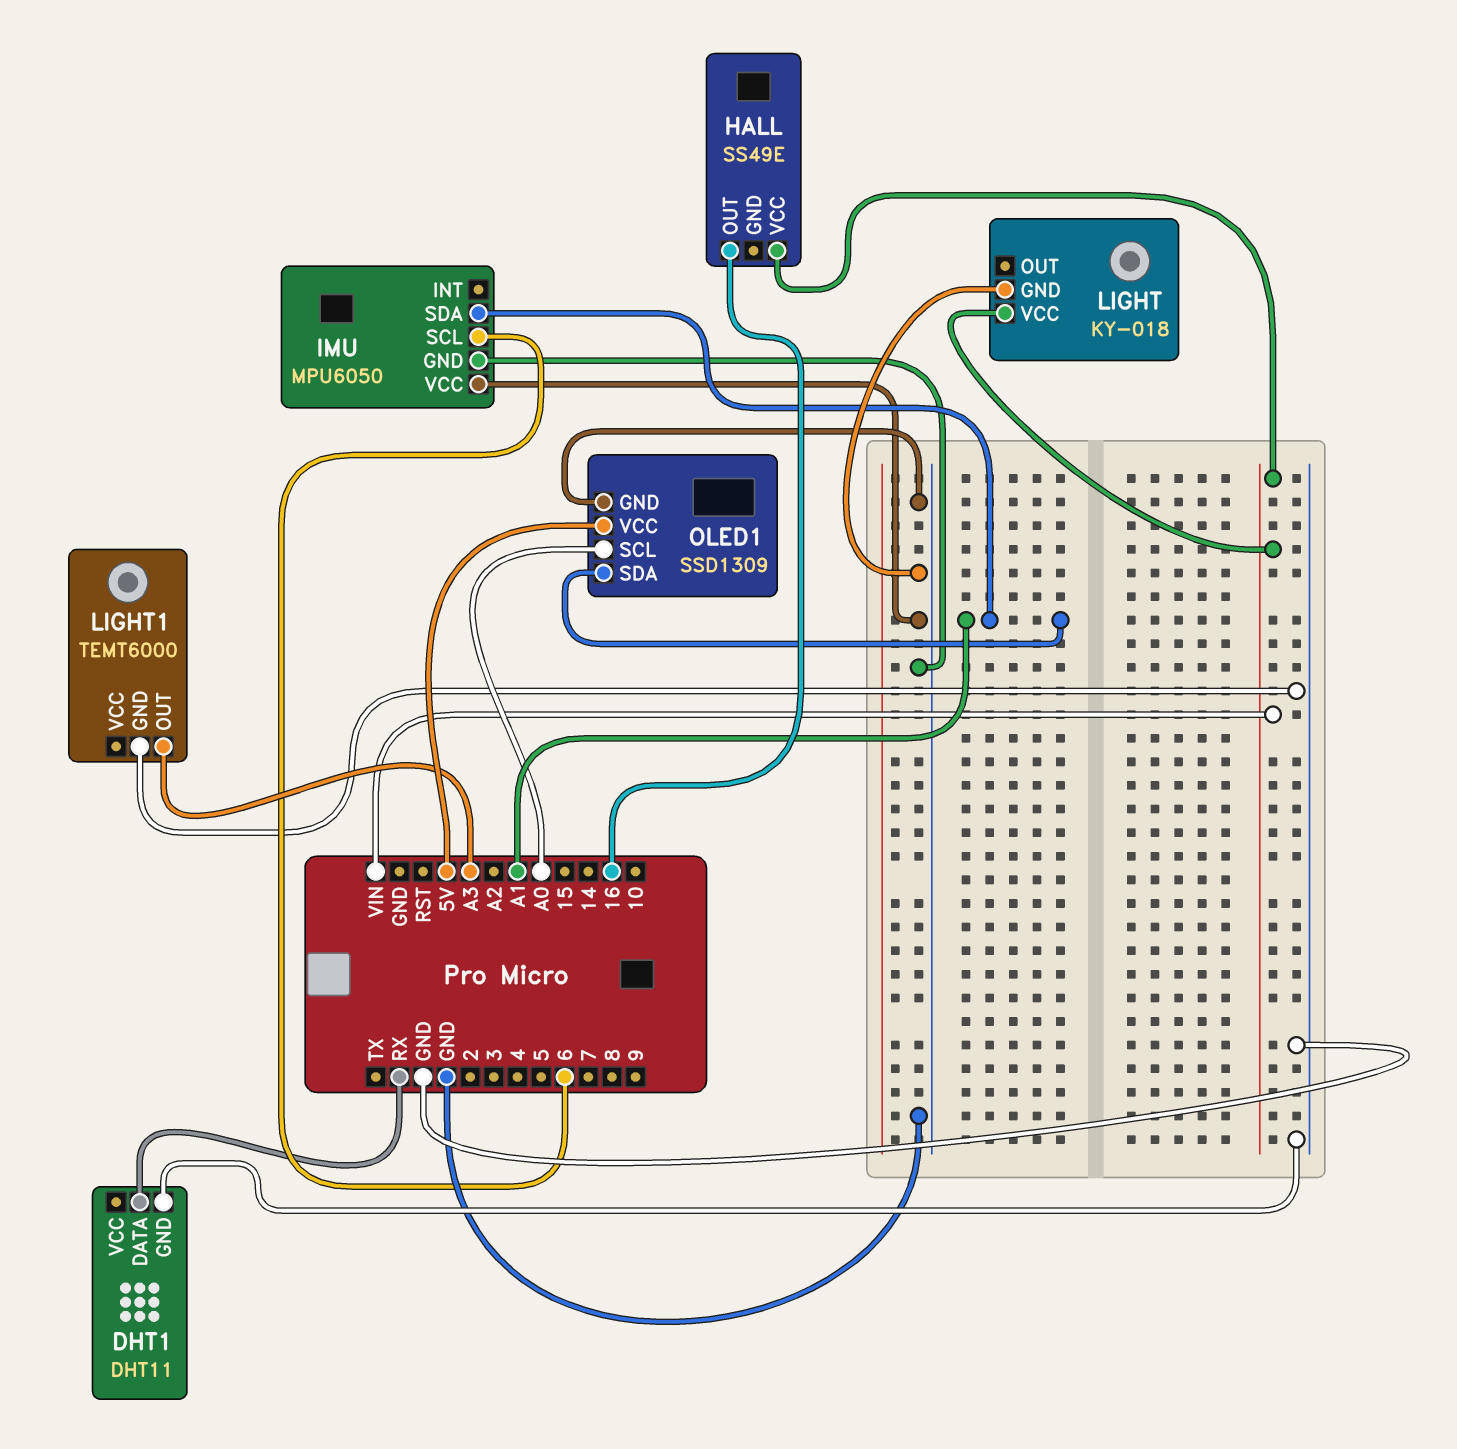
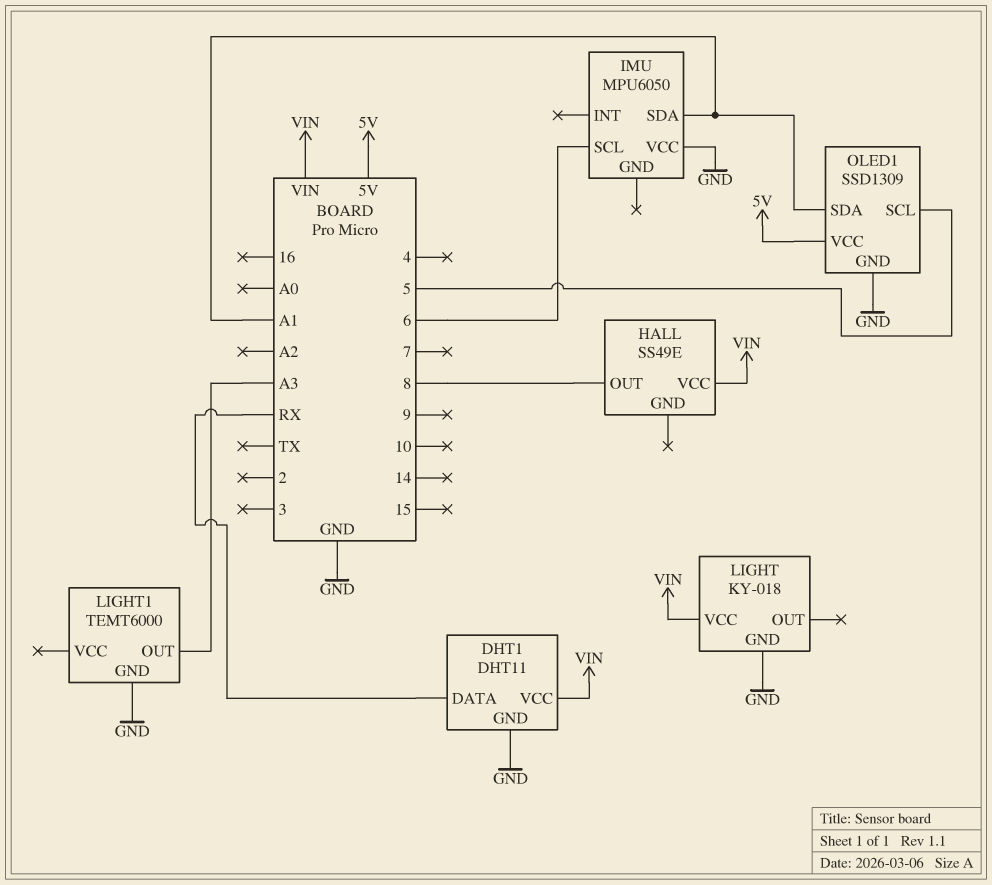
DHT1 pin VCC: none -> VIN
HALL pin OUT: 16 -> 8
IMU pin GND: GND -> none
OLED1 pin SCL: A0 -> 5

